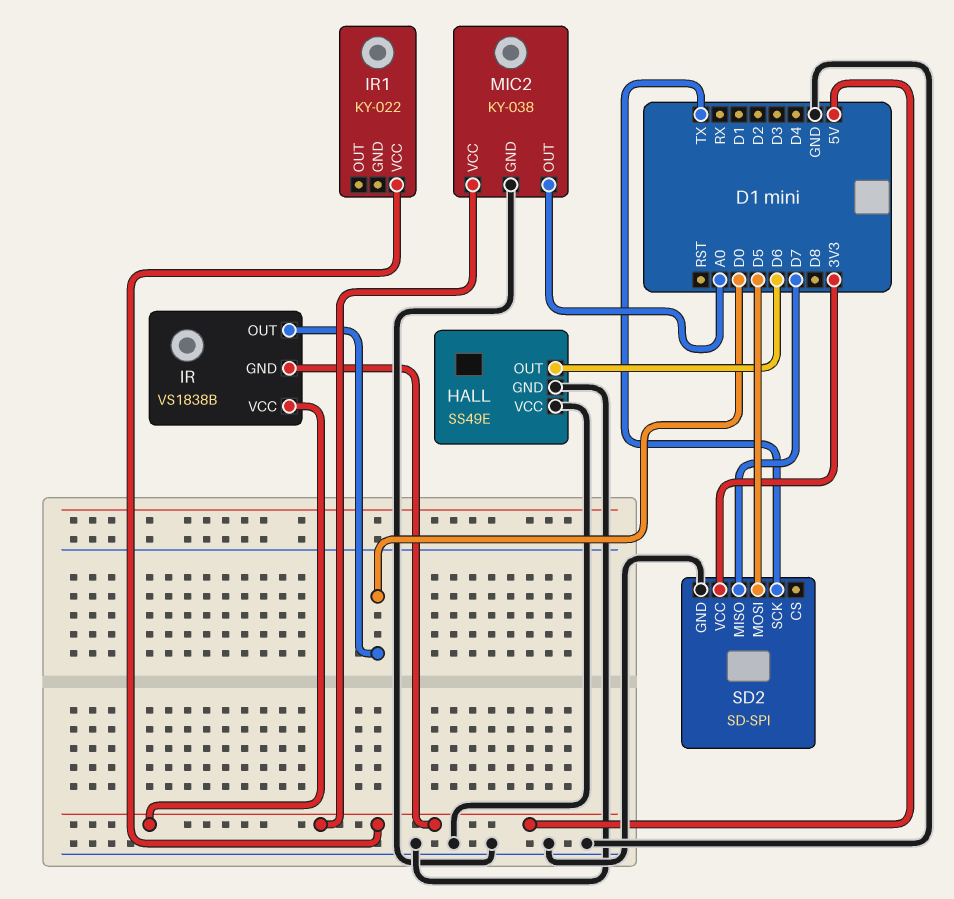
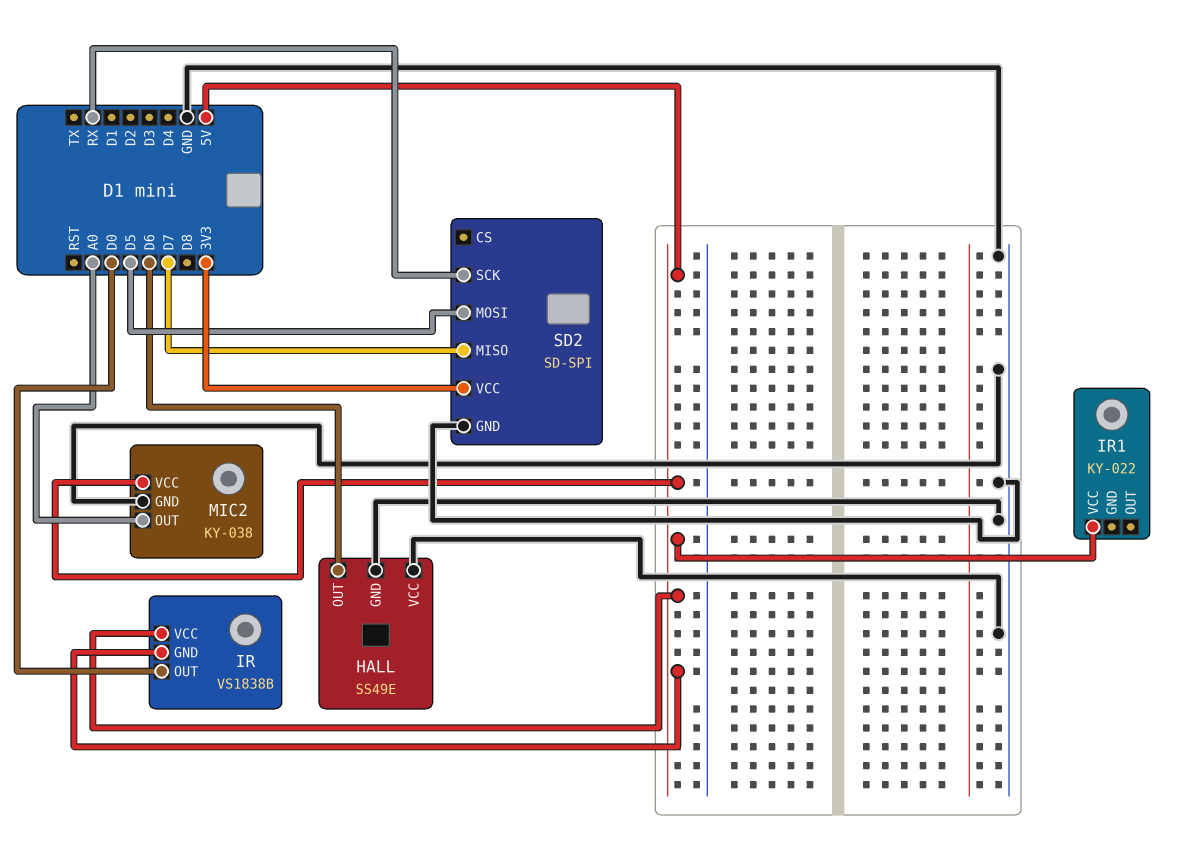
SD2 pin SCK: TX -> RX

